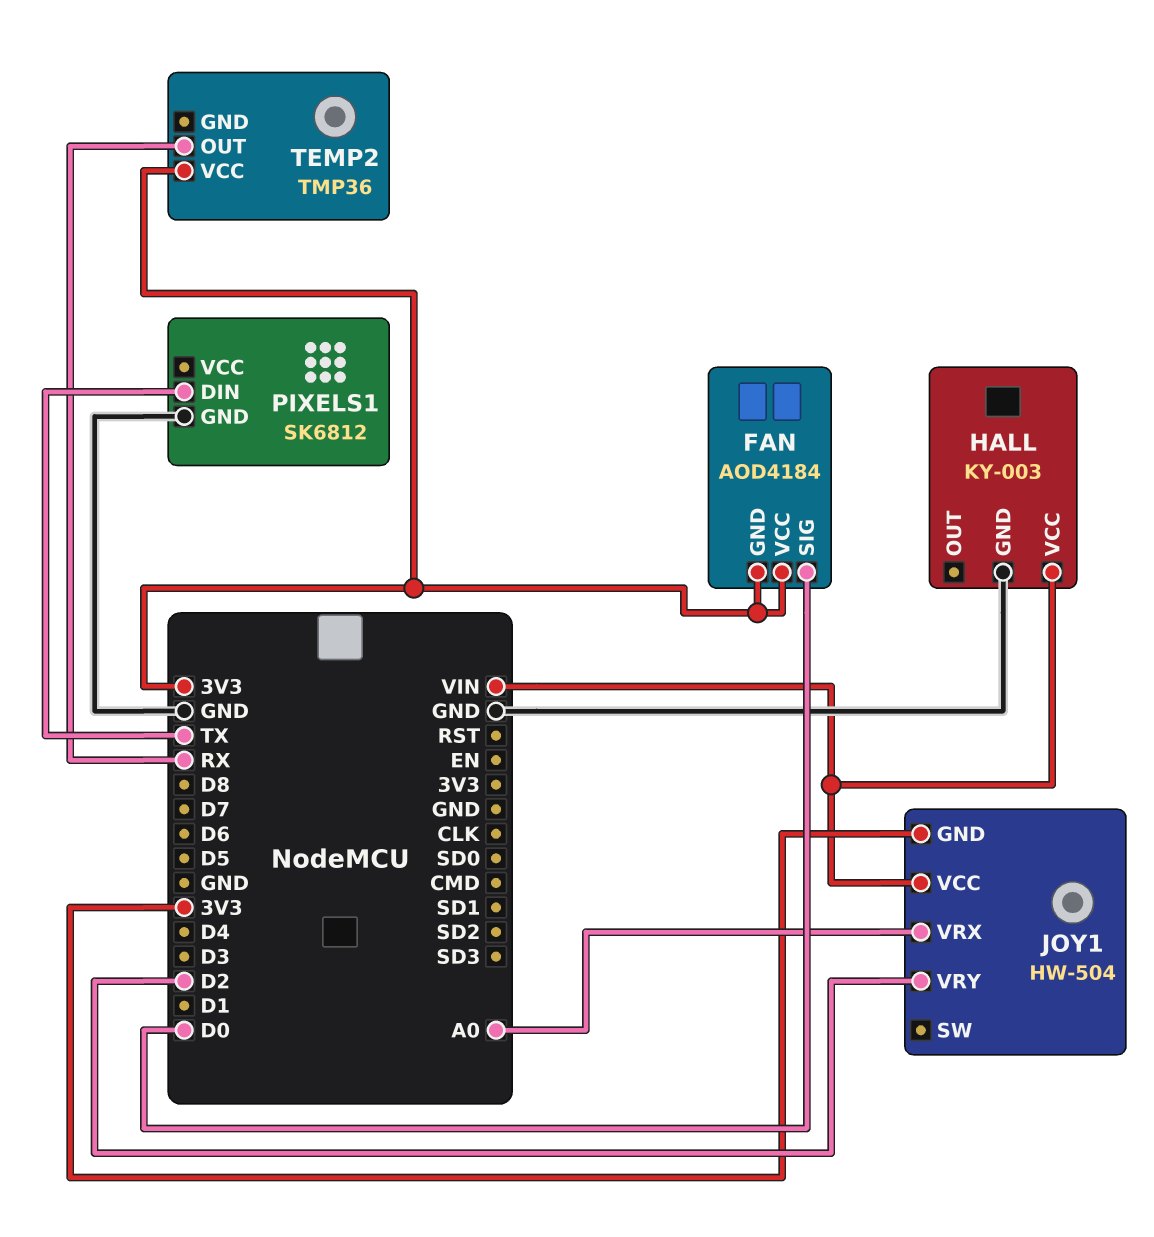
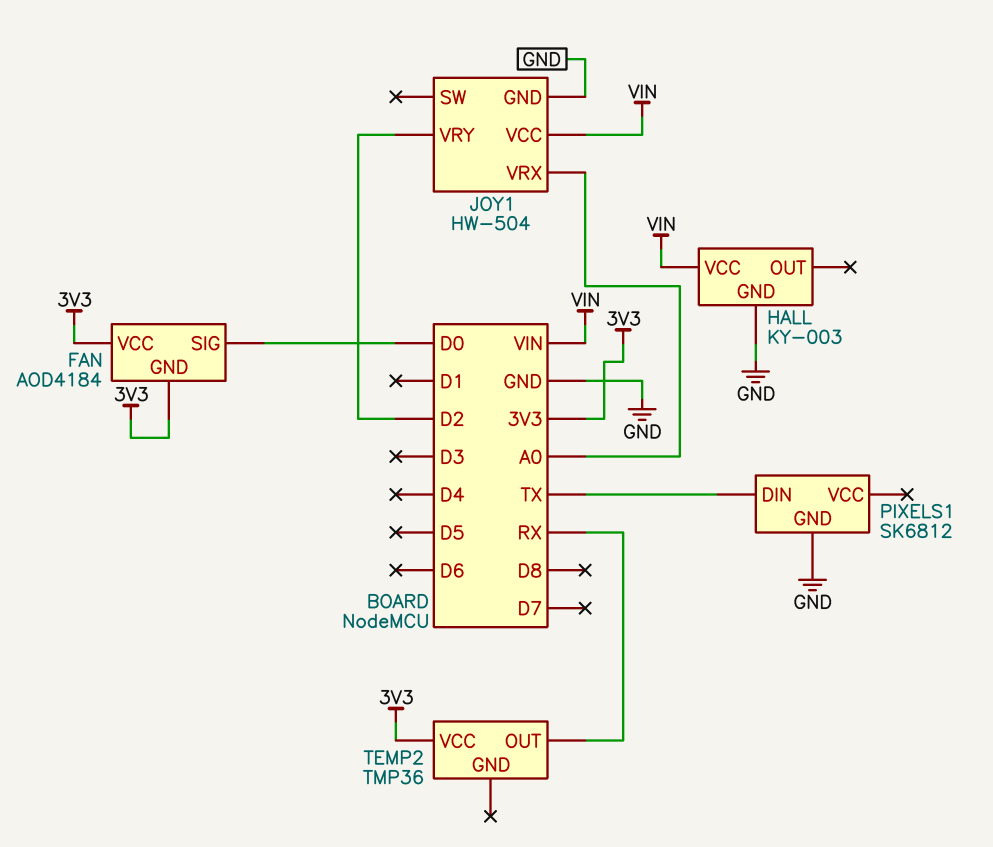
JOY1 pin GND: 3V3 -> GND

